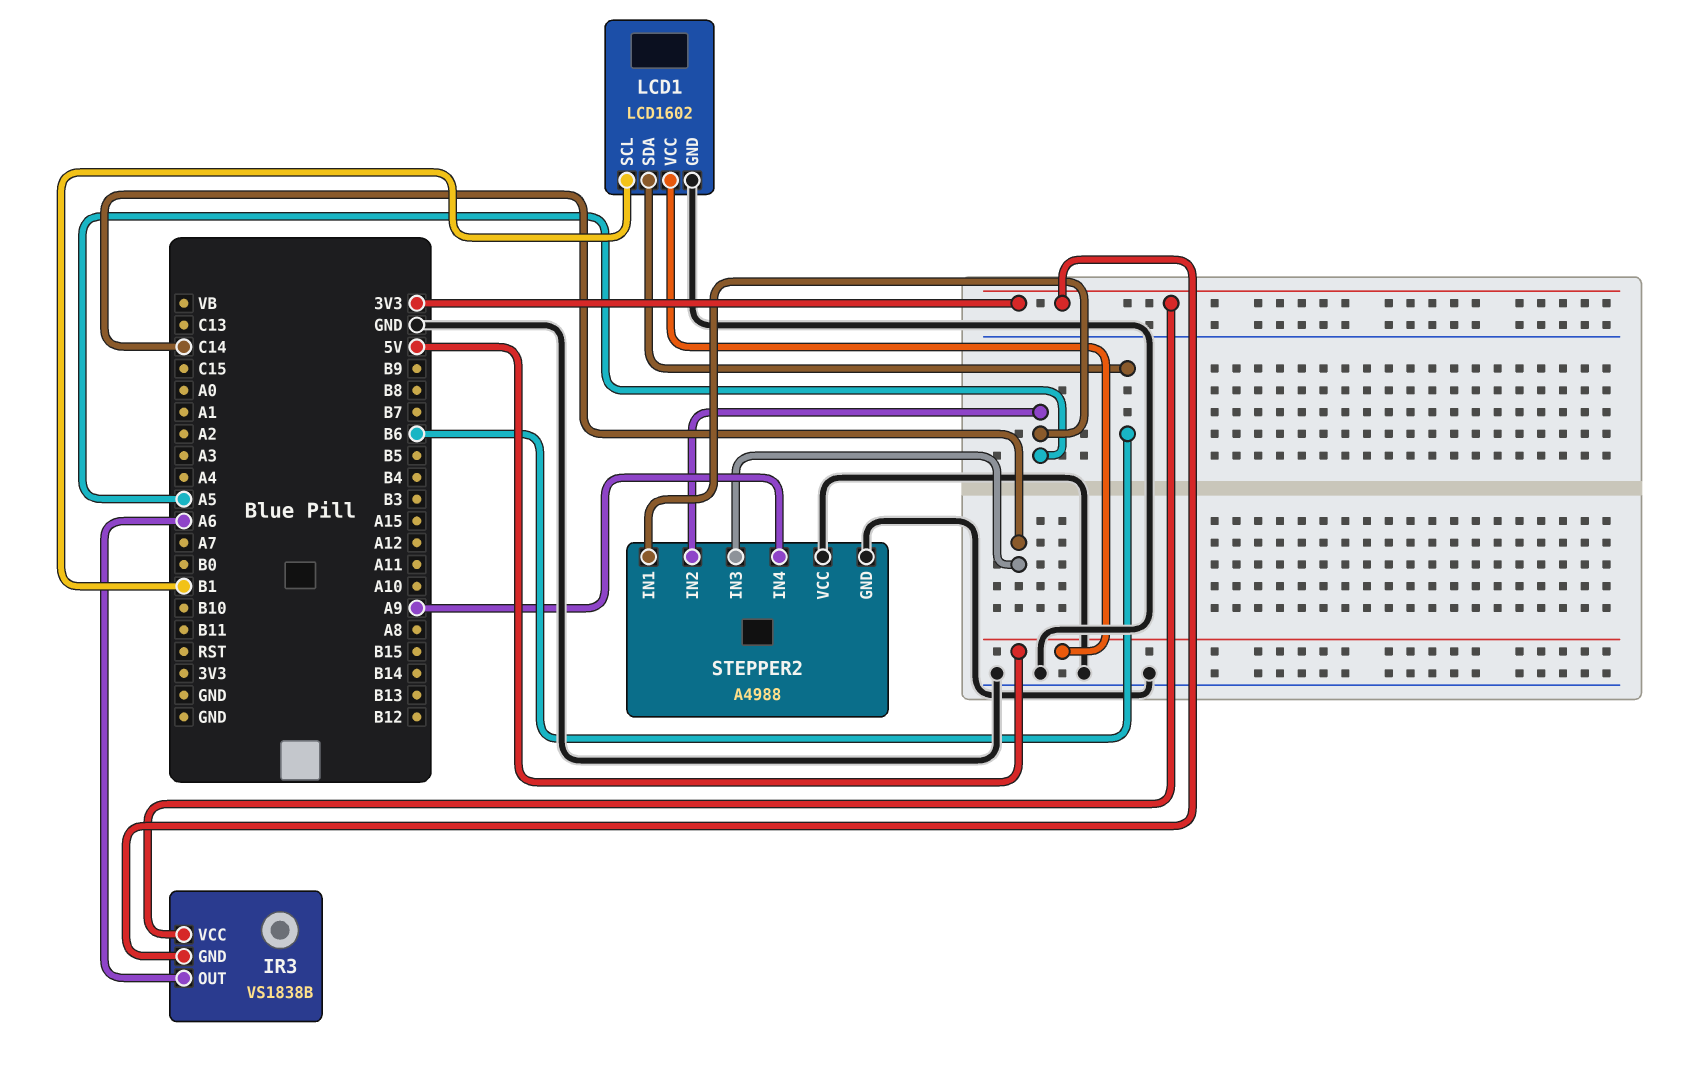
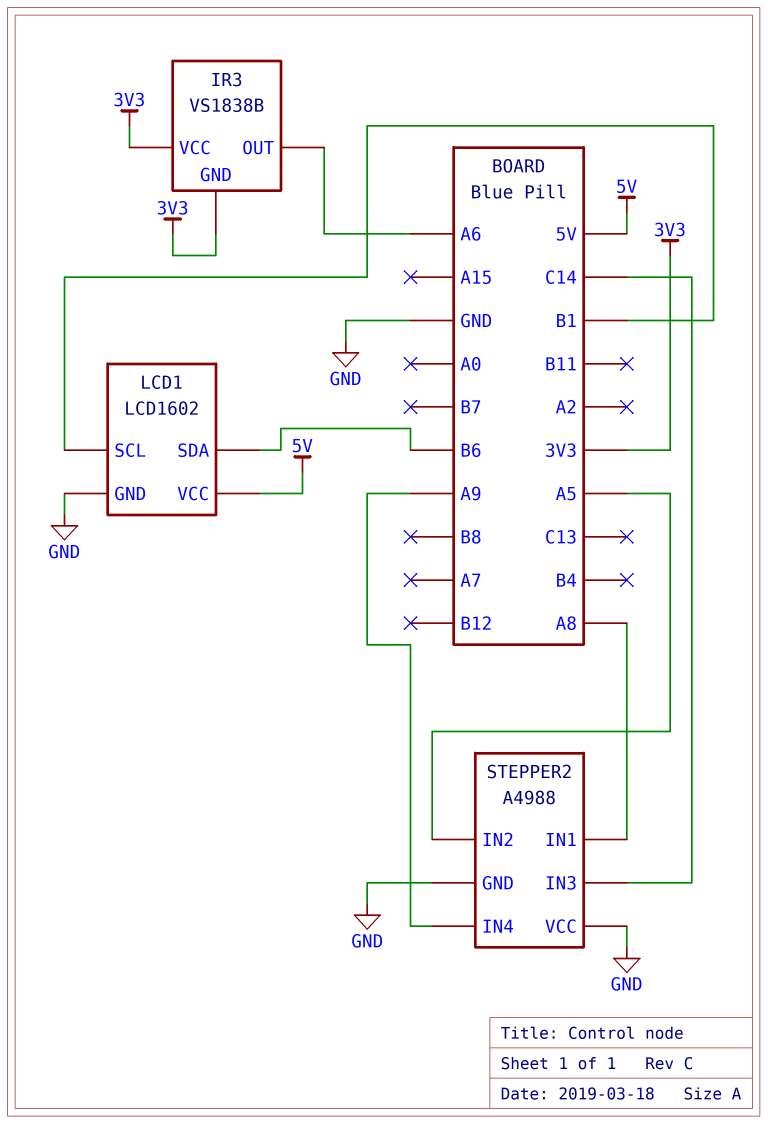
STEPPER2 pin IN1: A5 -> A8

